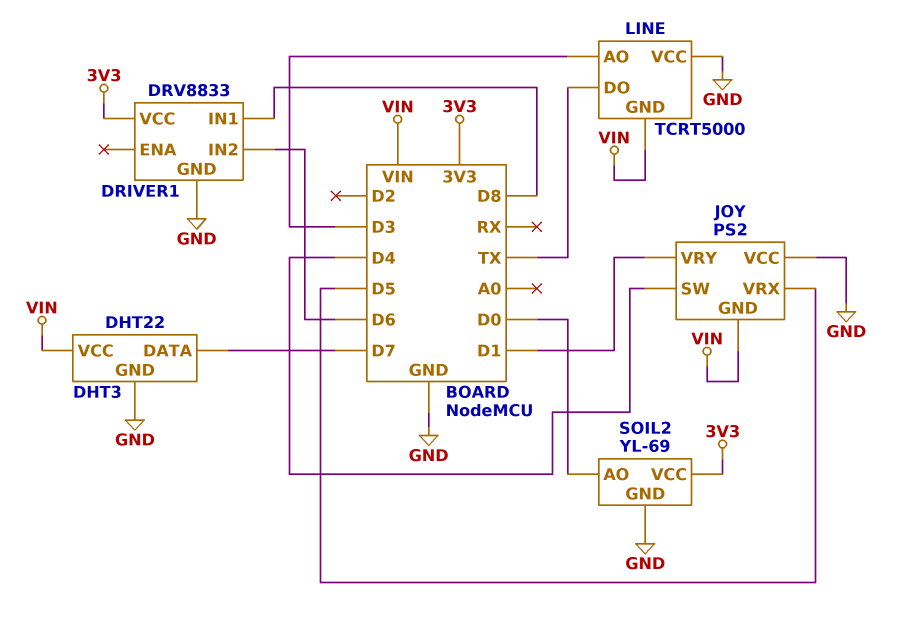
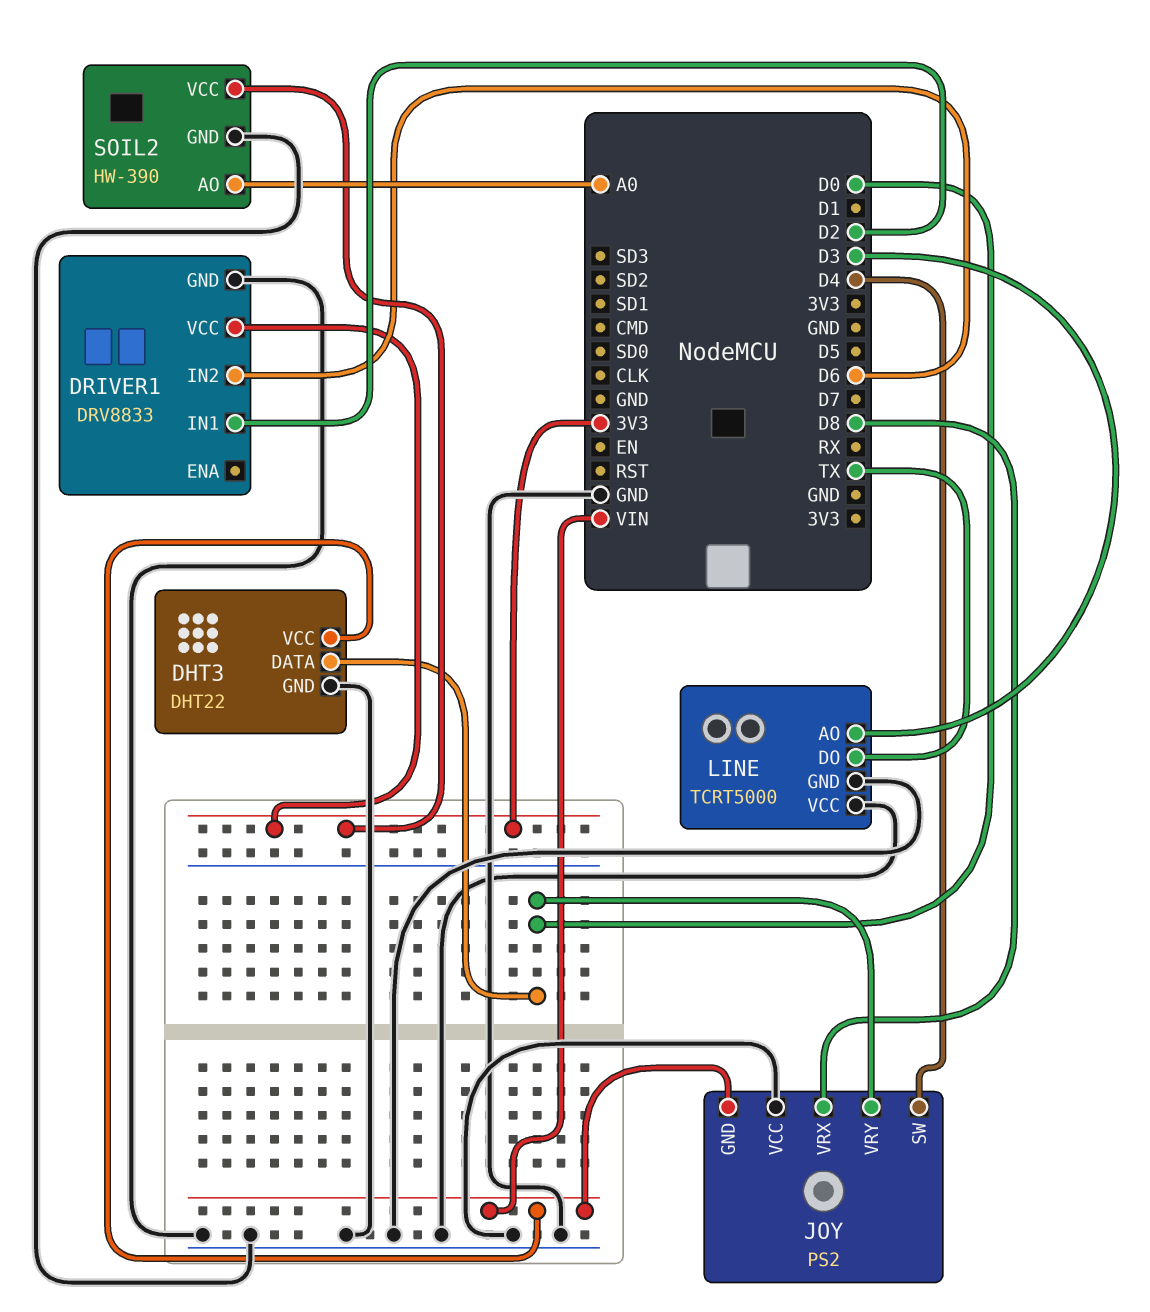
DHT3 pin DATA: D7 -> D0
DRIVER1 pin IN1: D8 -> D2
JOY pin VRX: D5 -> D8
JOY pin VRY: D1 -> D0
LINE pin GND: VIN -> GND
SOIL2: YL-69 -> HW-390
SOIL2 pin AO: D0 -> A0

